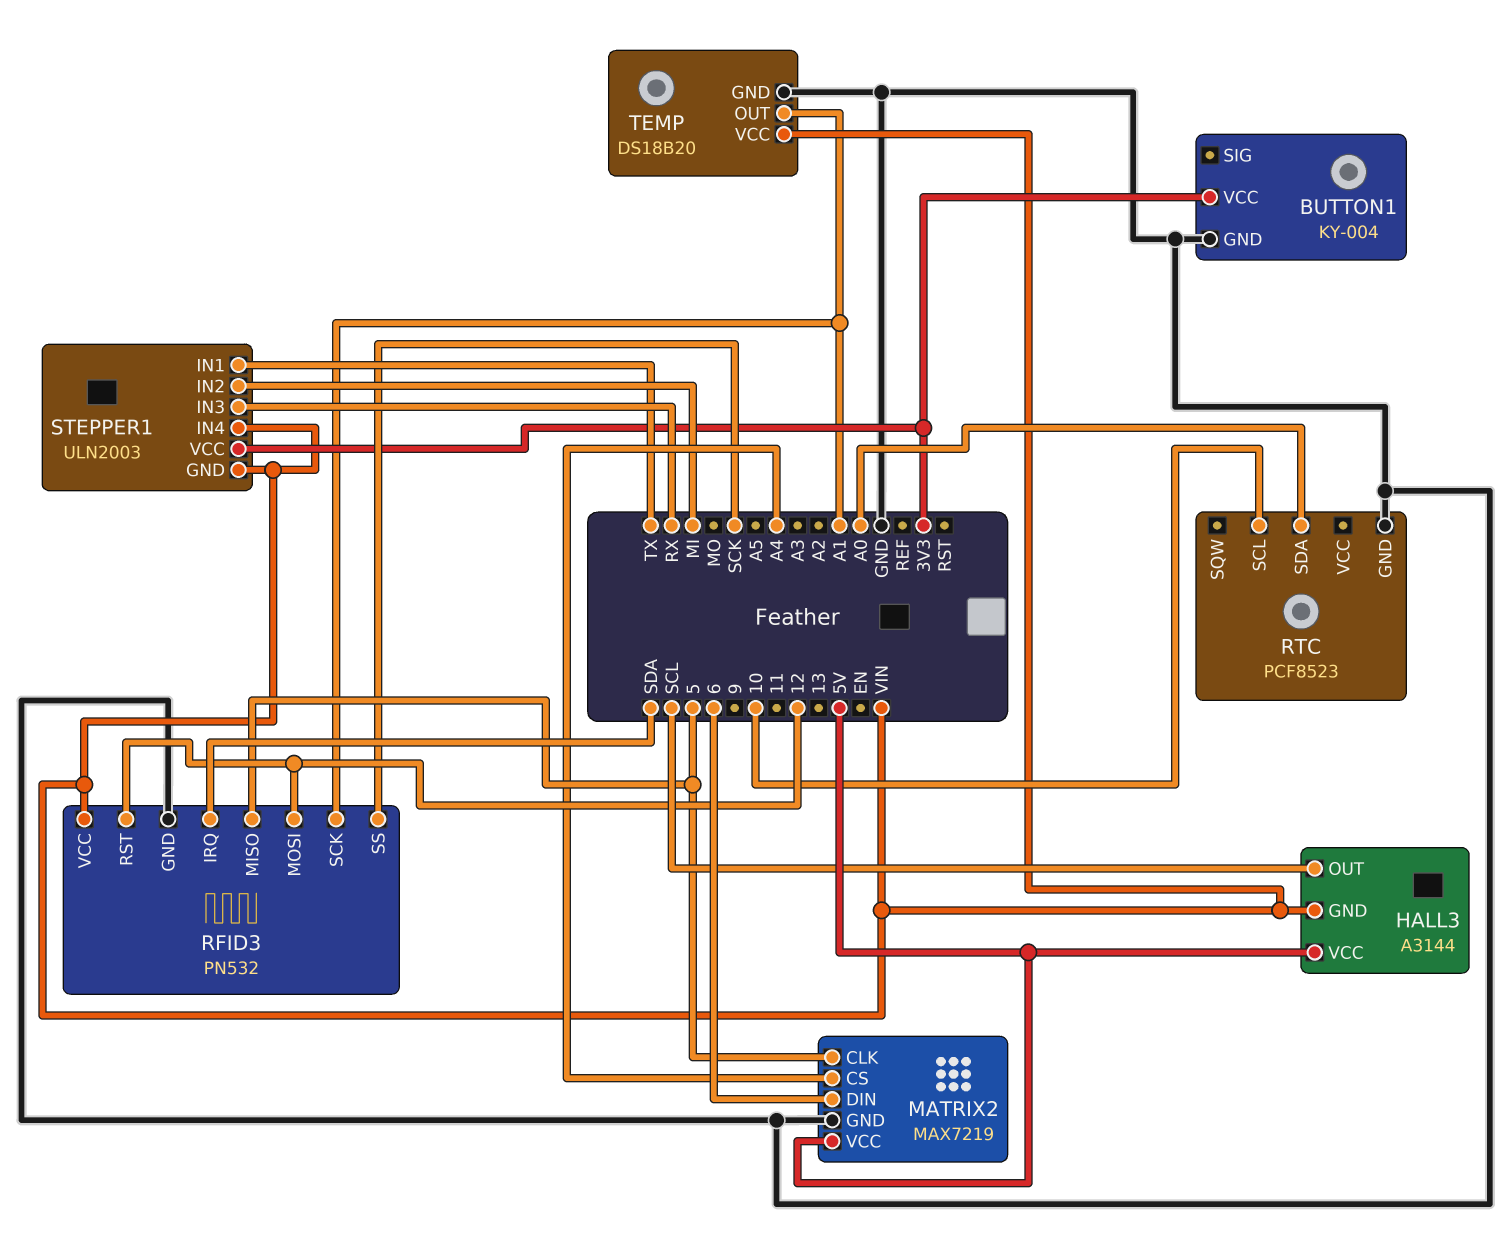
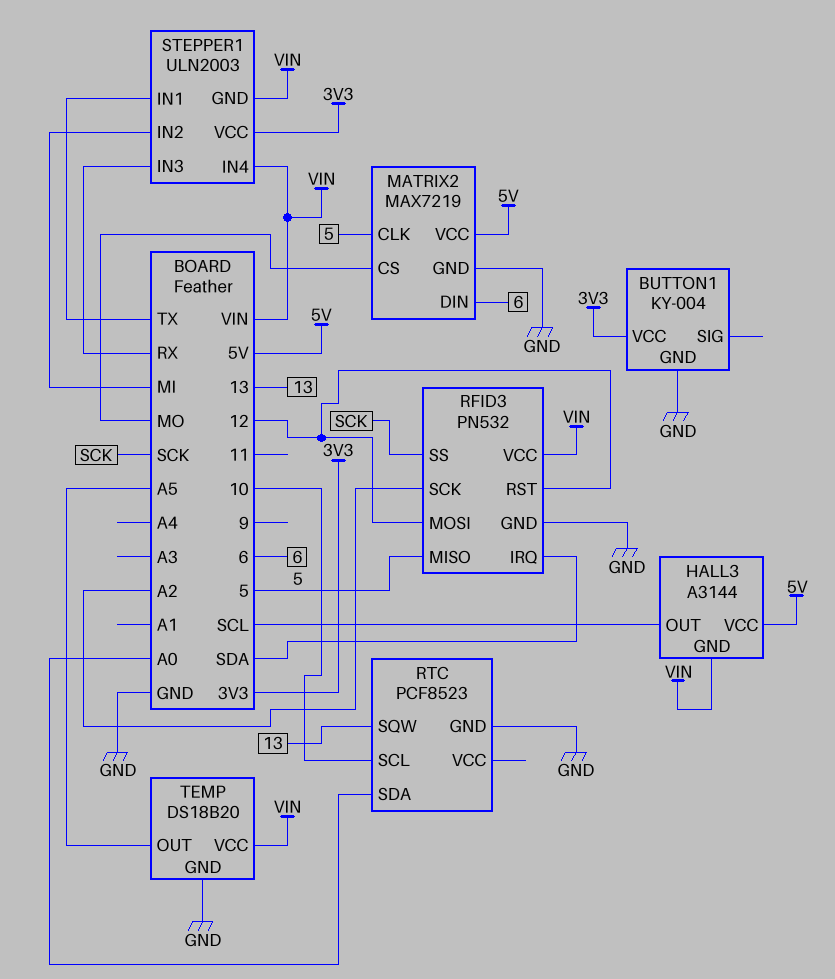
MATRIX2 pin CS: A4 -> MO
RFID3 pin SCK: A1 -> A2
RTC pin SQW: none -> 13
TEMP pin OUT: A1 -> A5

